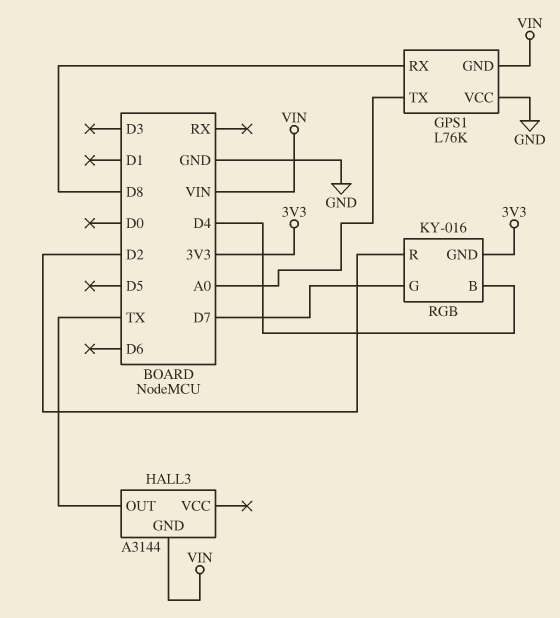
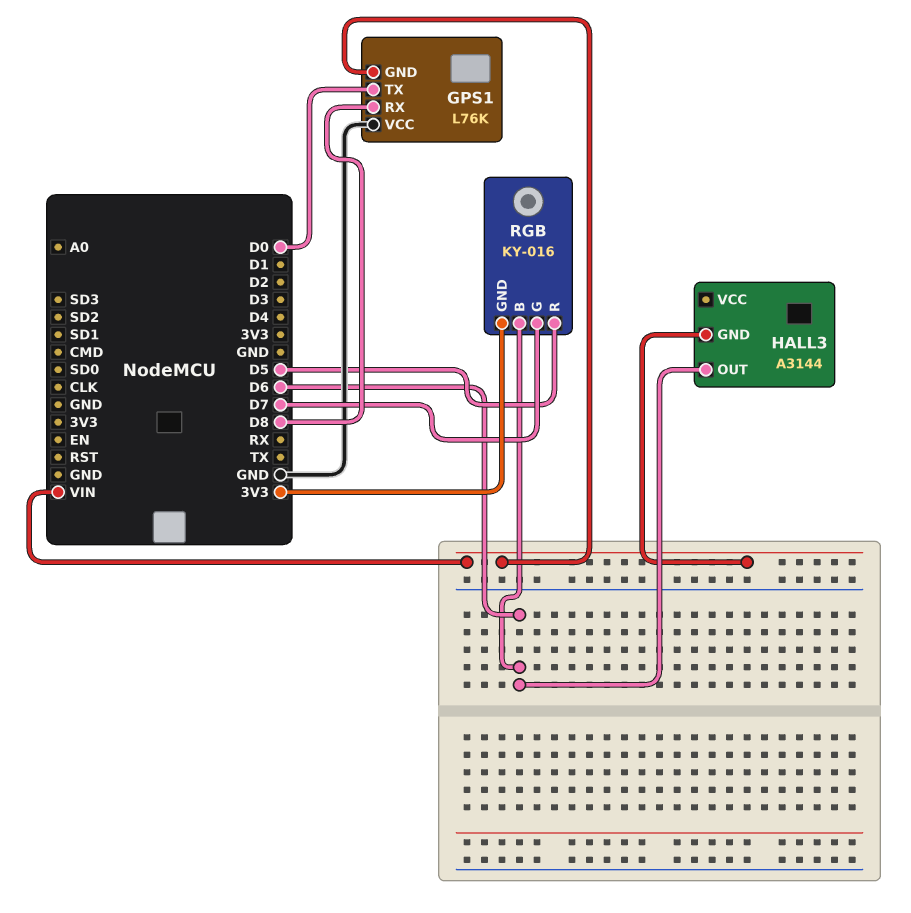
GPS1 pin TX: A0 -> D0
HALL3 pin OUT: TX -> D6
RGB pin B: D4 -> D6
RGB pin R: D2 -> D5

